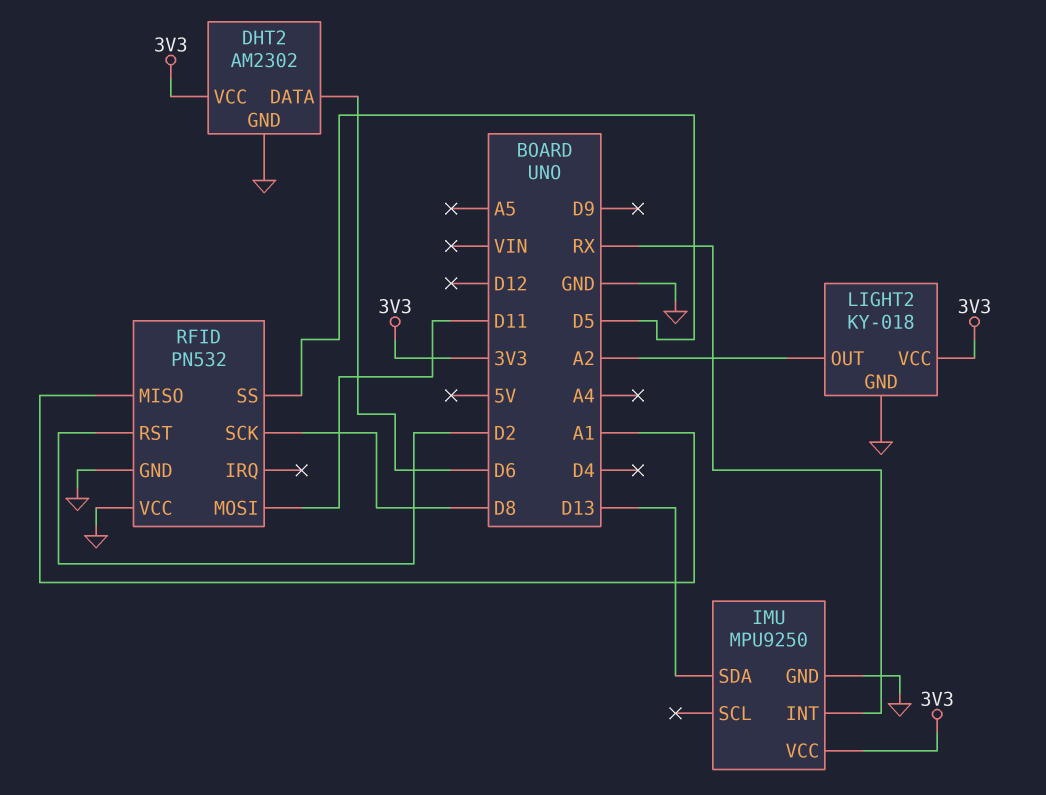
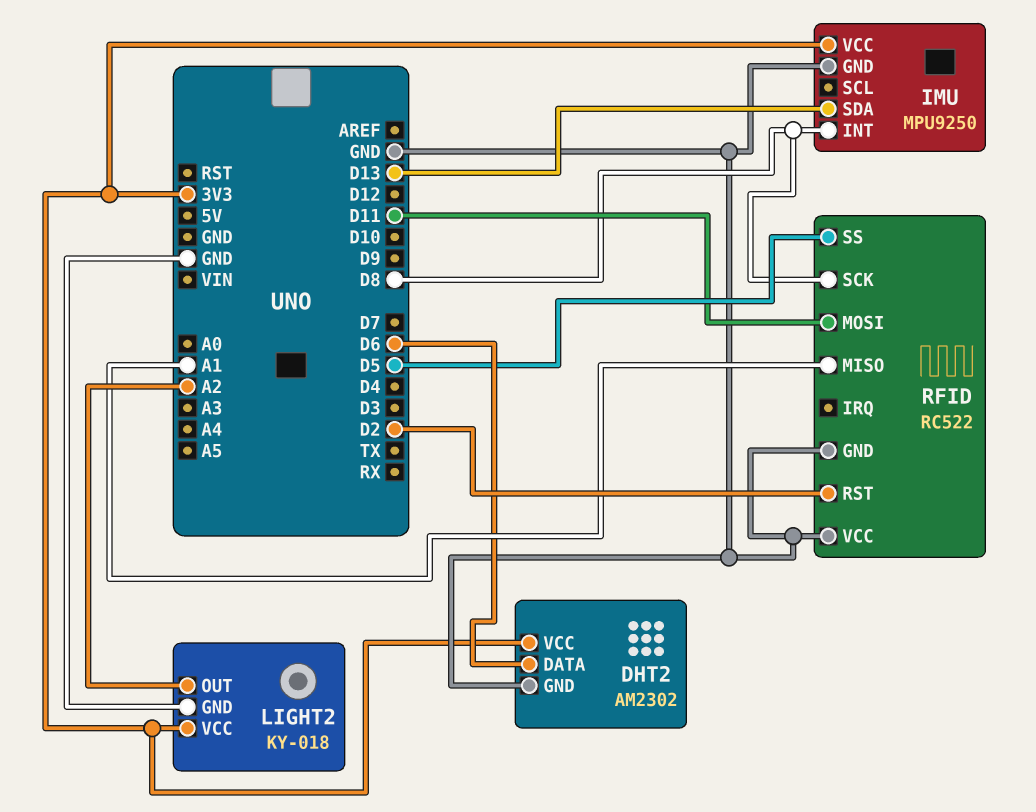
IMU pin INT: RX -> D8
RFID: PN532 -> RC522

